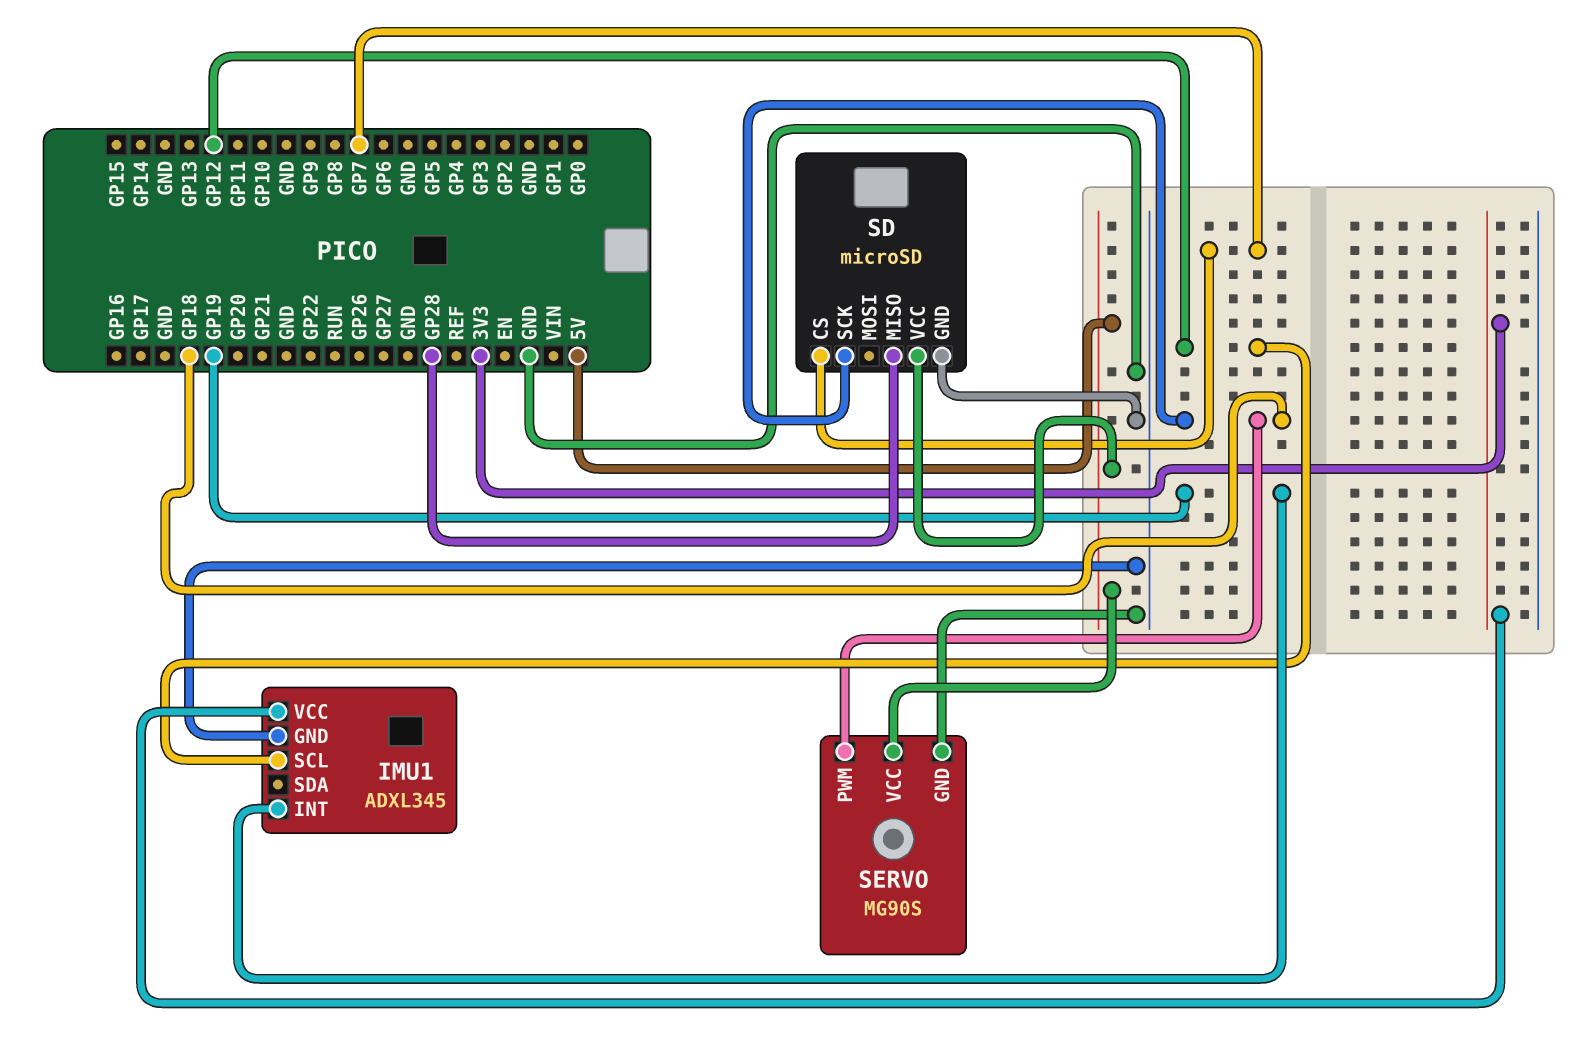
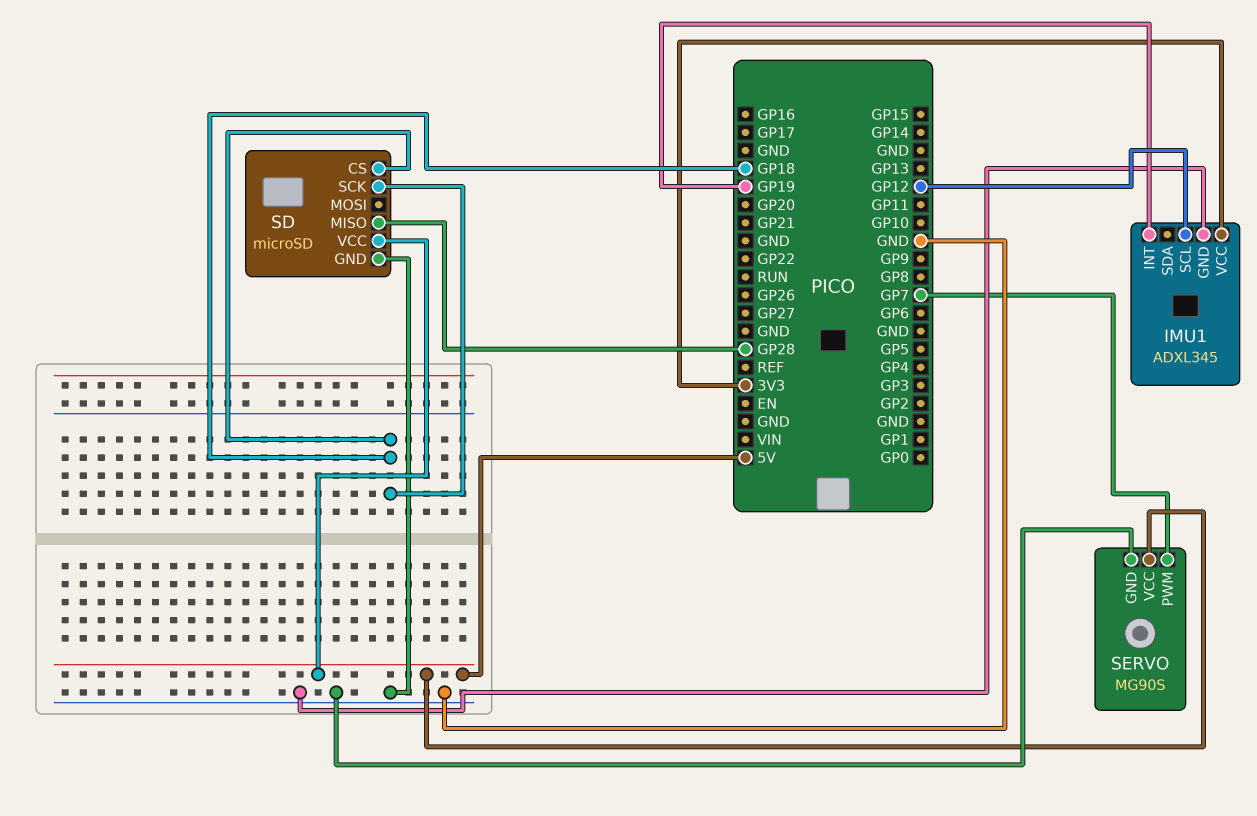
SD pin CS: GP7 -> GP18
SERVO pin PWM: GP18 -> GP7

